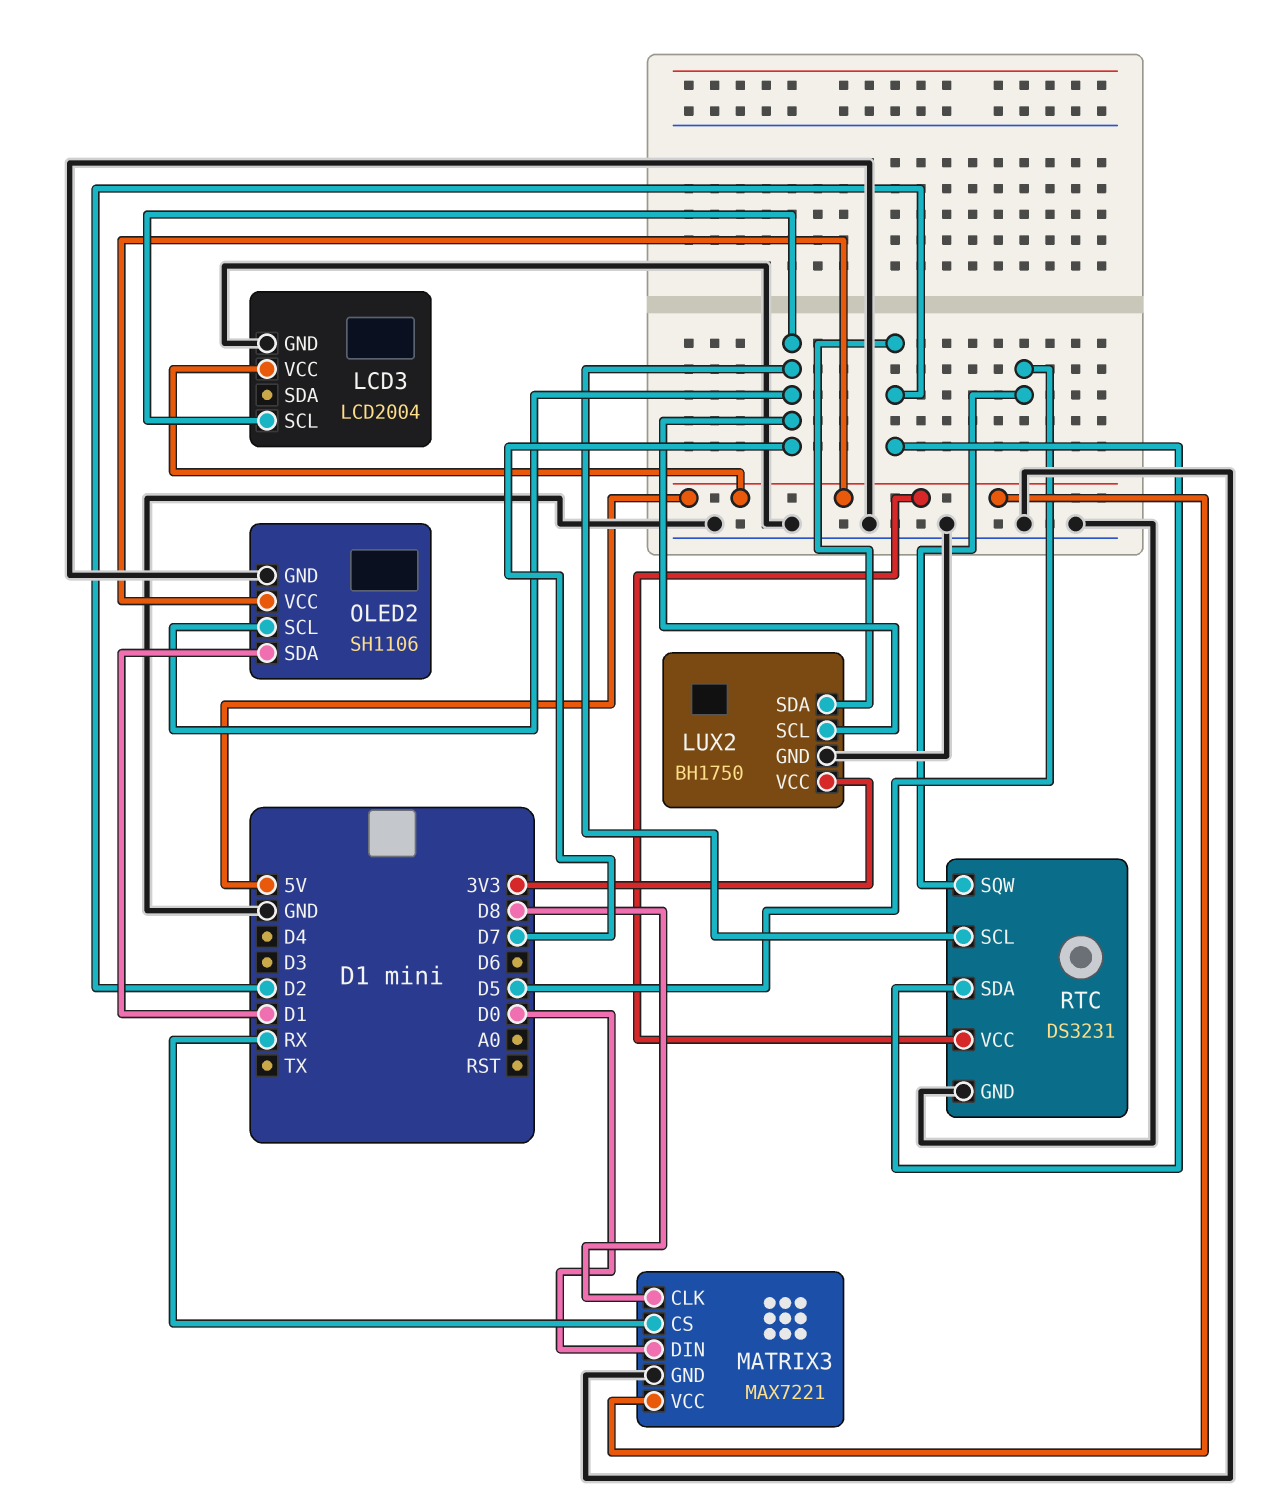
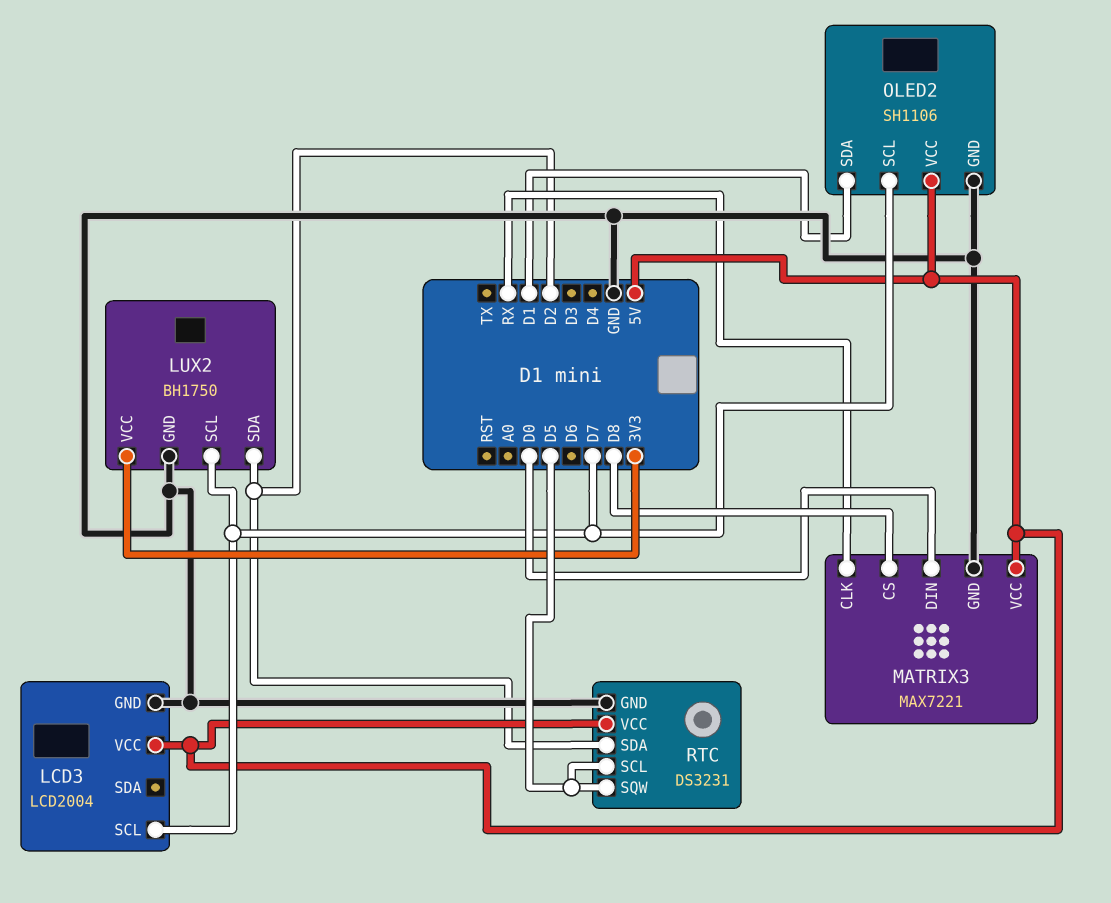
MATRIX3 pin CLK: D8 -> RX
MATRIX3 pin CS: RX -> D8
RTC pin SCL: D7 -> D5

